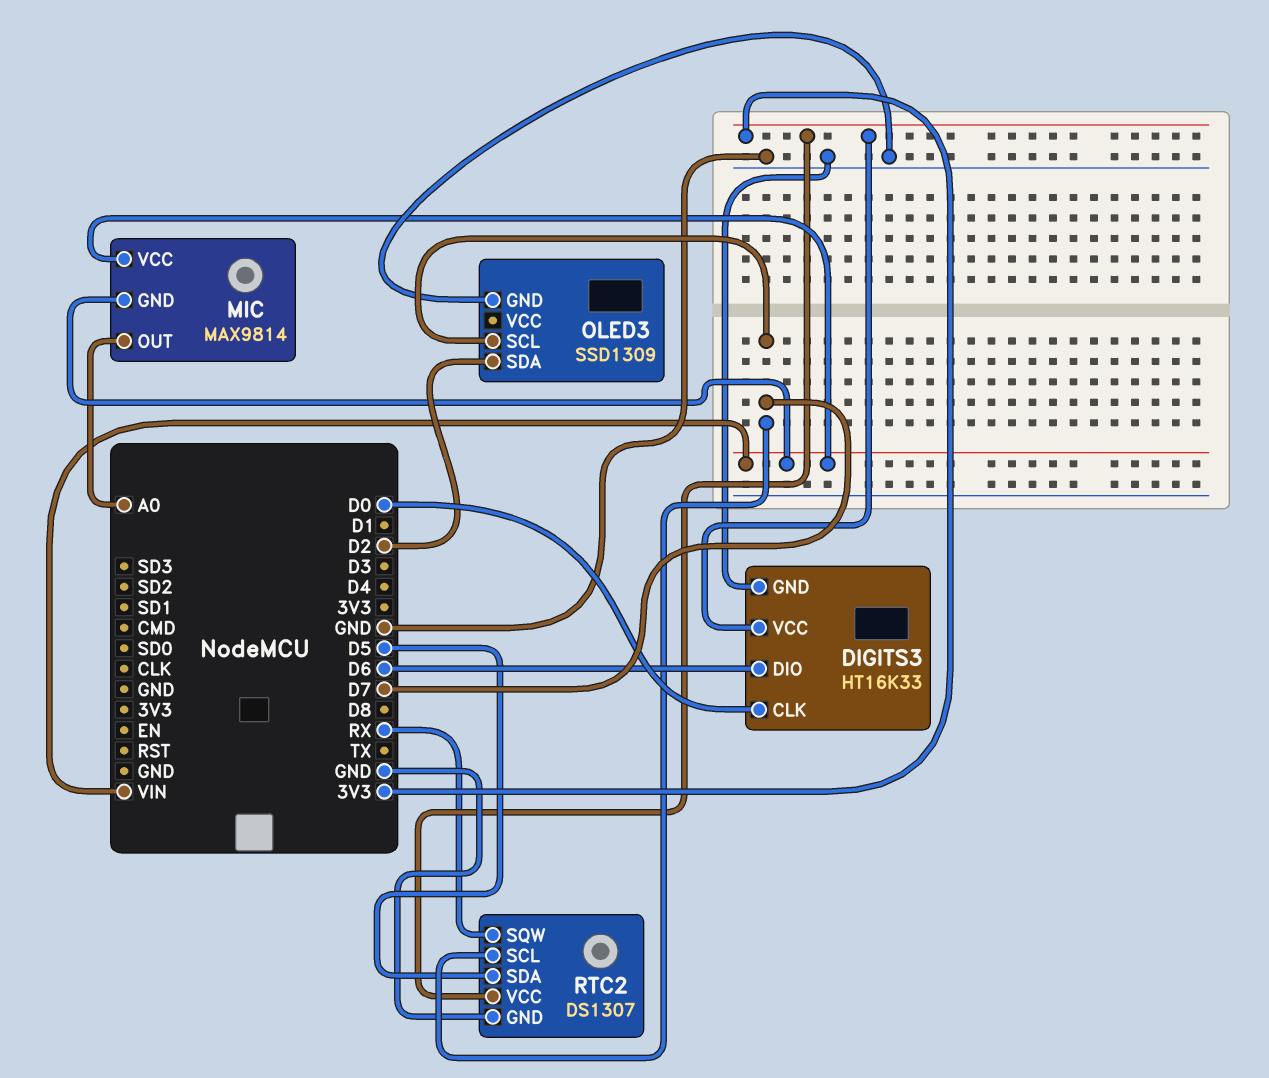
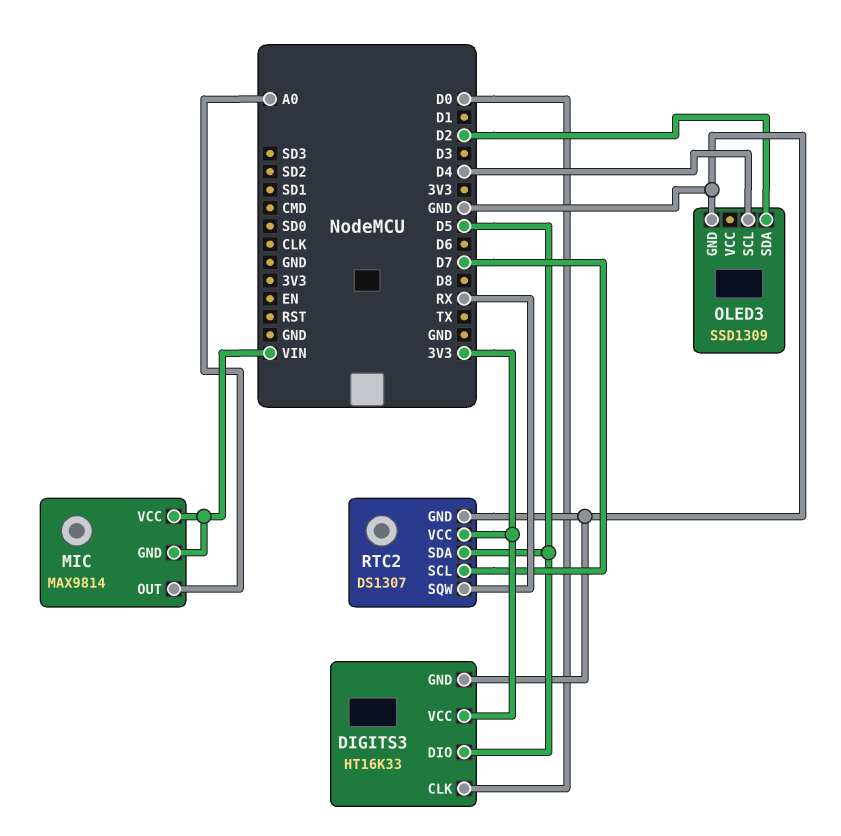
DIGITS3 pin DIO: D6 -> D5
OLED3 pin SCL: D7 -> D4

